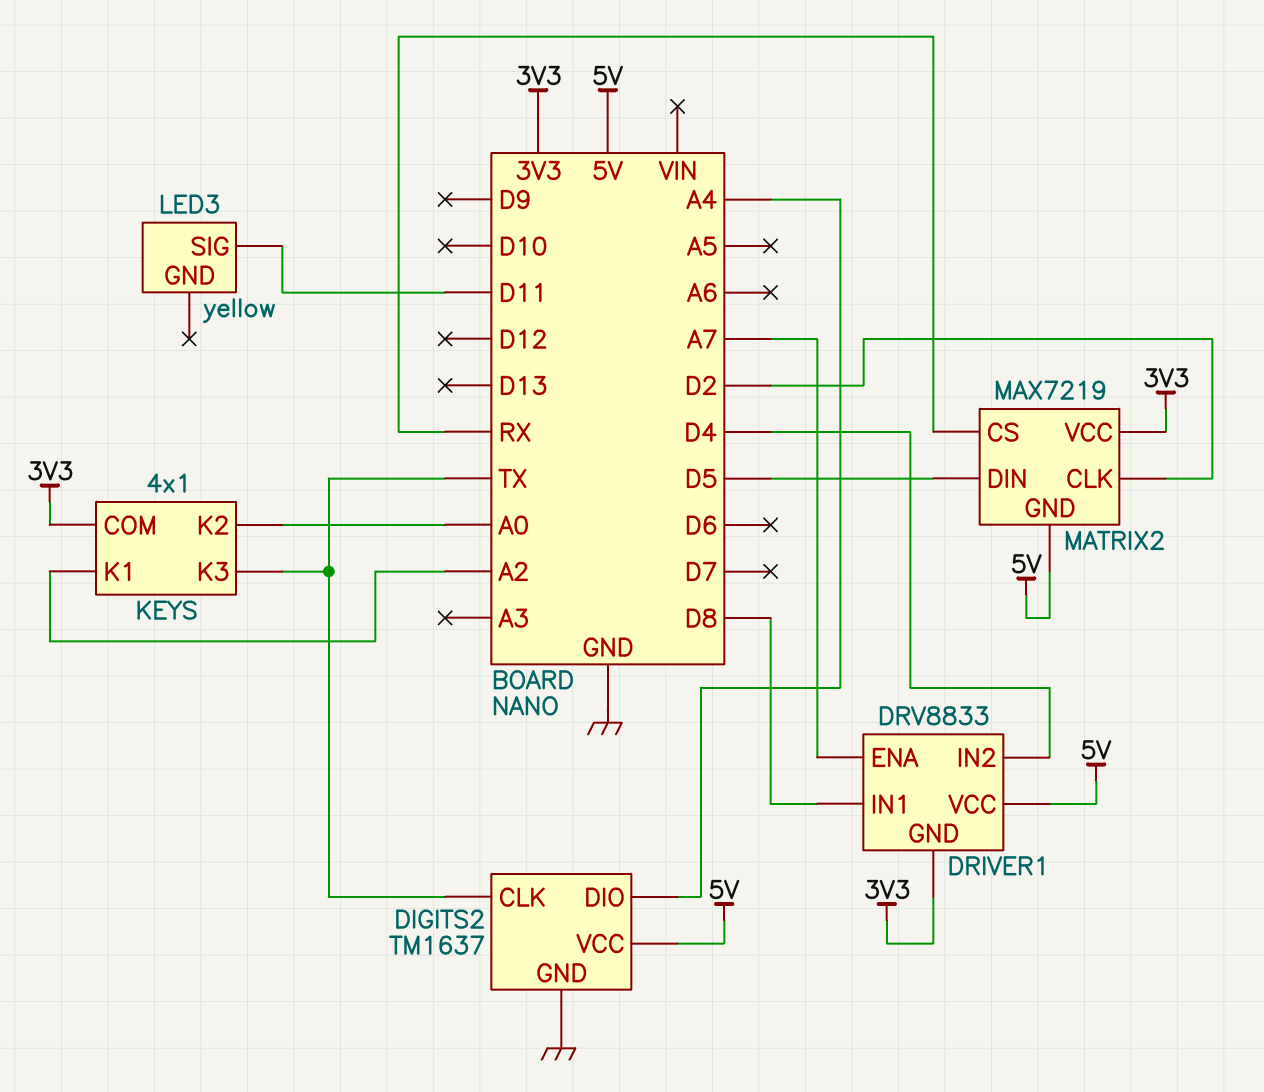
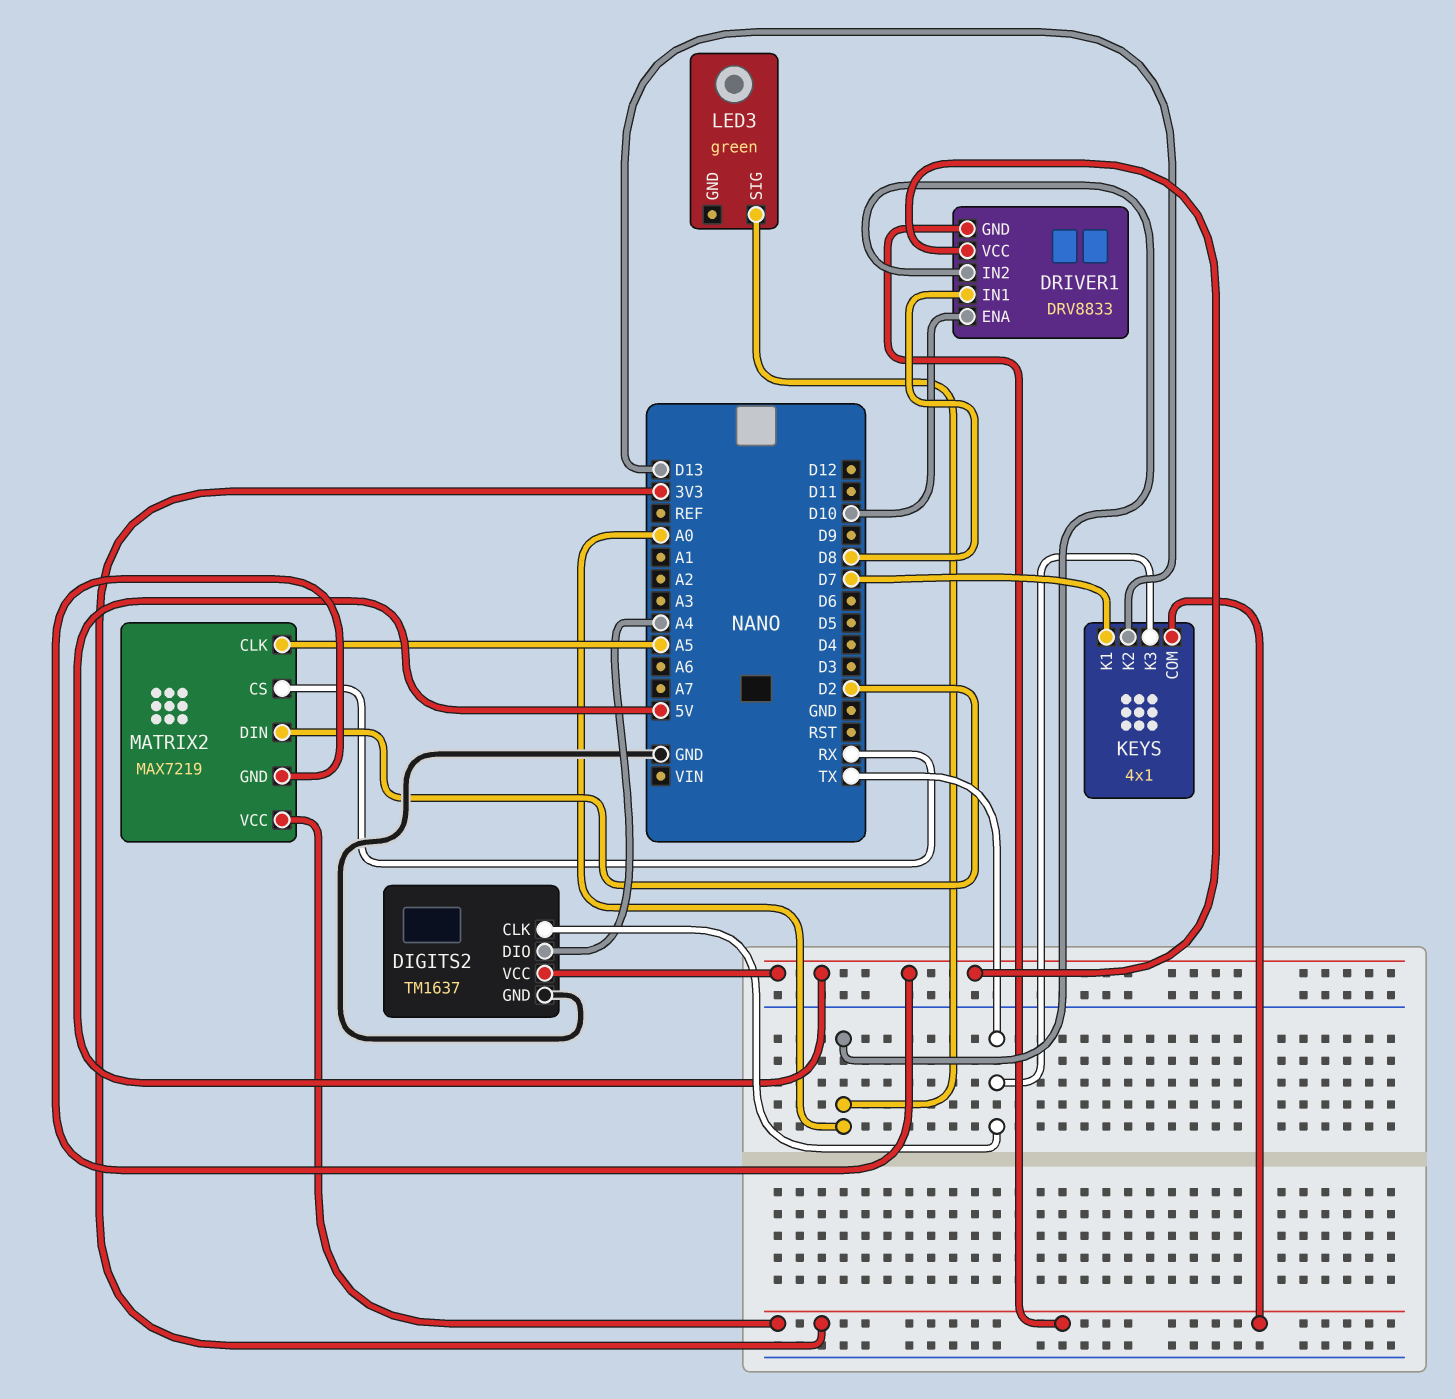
DRIVER1 pin ENA: A7 -> D10
DRIVER1 pin IN2: D4 -> A0
KEYS pin K1: A2 -> D7
KEYS pin K2: A0 -> D13
LED3: yellow -> green
LED3 pin SIG: D11 -> A0
MATRIX2 pin CLK: D2 -> A5
MATRIX2 pin DIN: D5 -> D2

